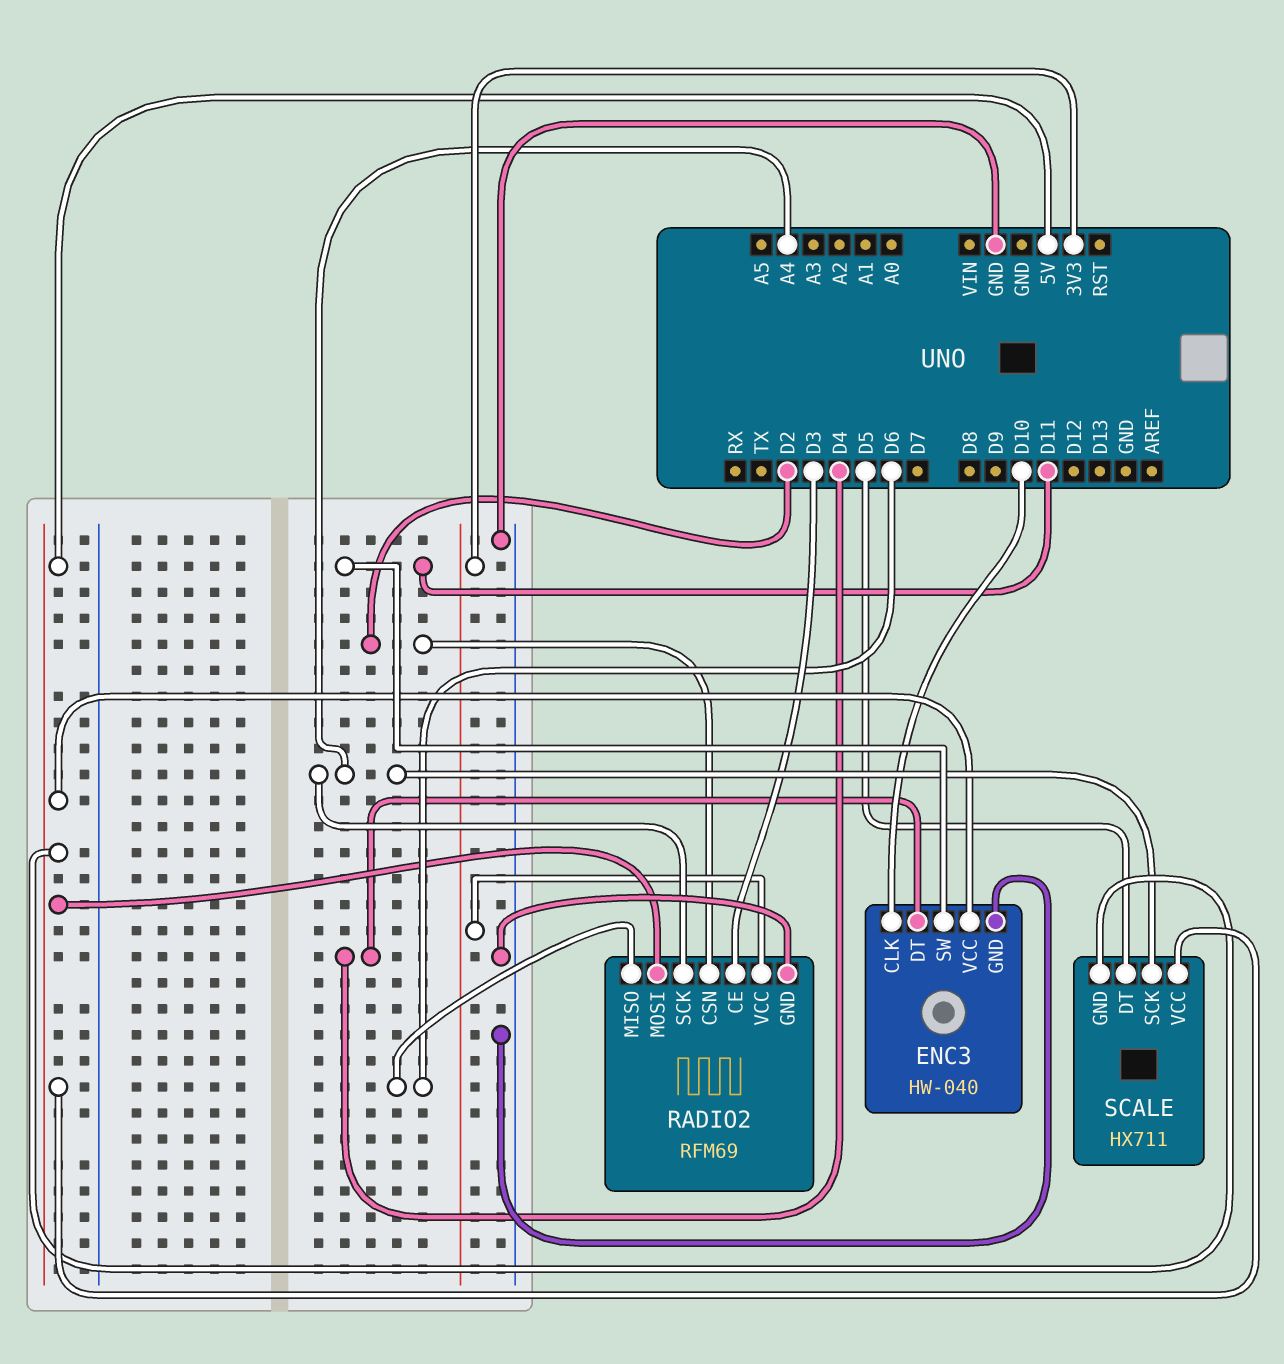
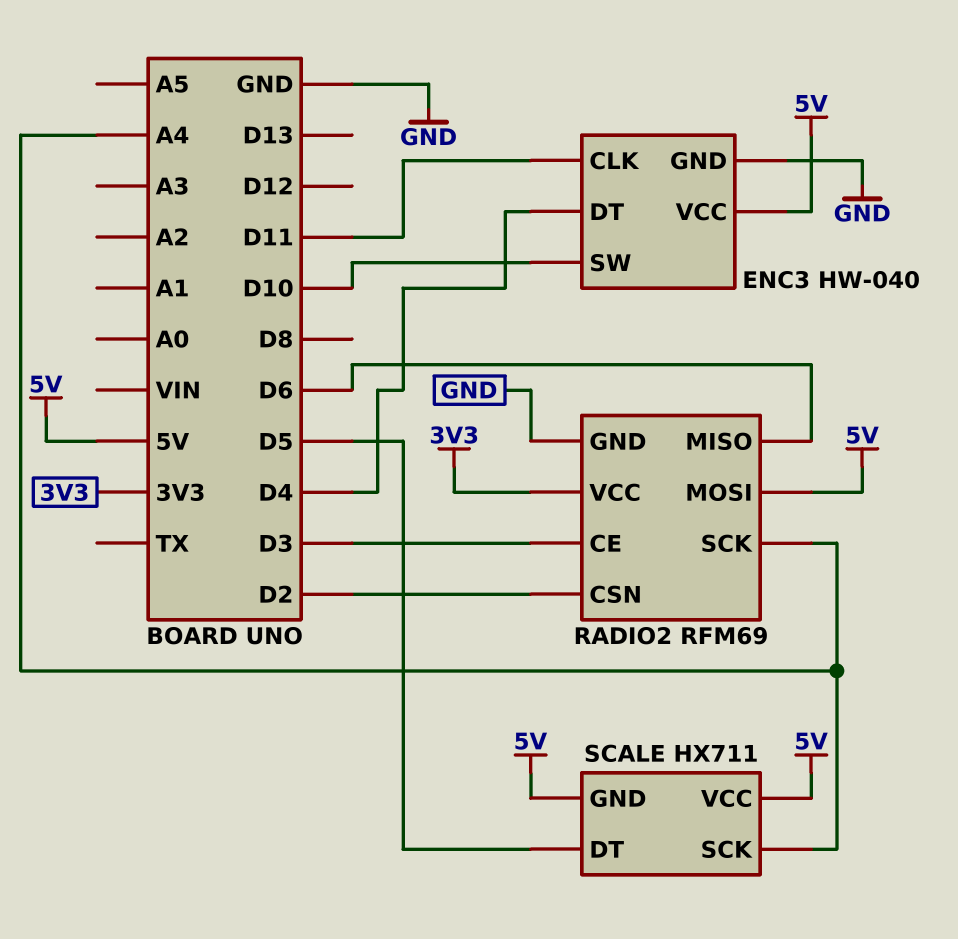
ENC3 pin CLK: D10 -> D11
ENC3 pin SW: D11 -> D10

